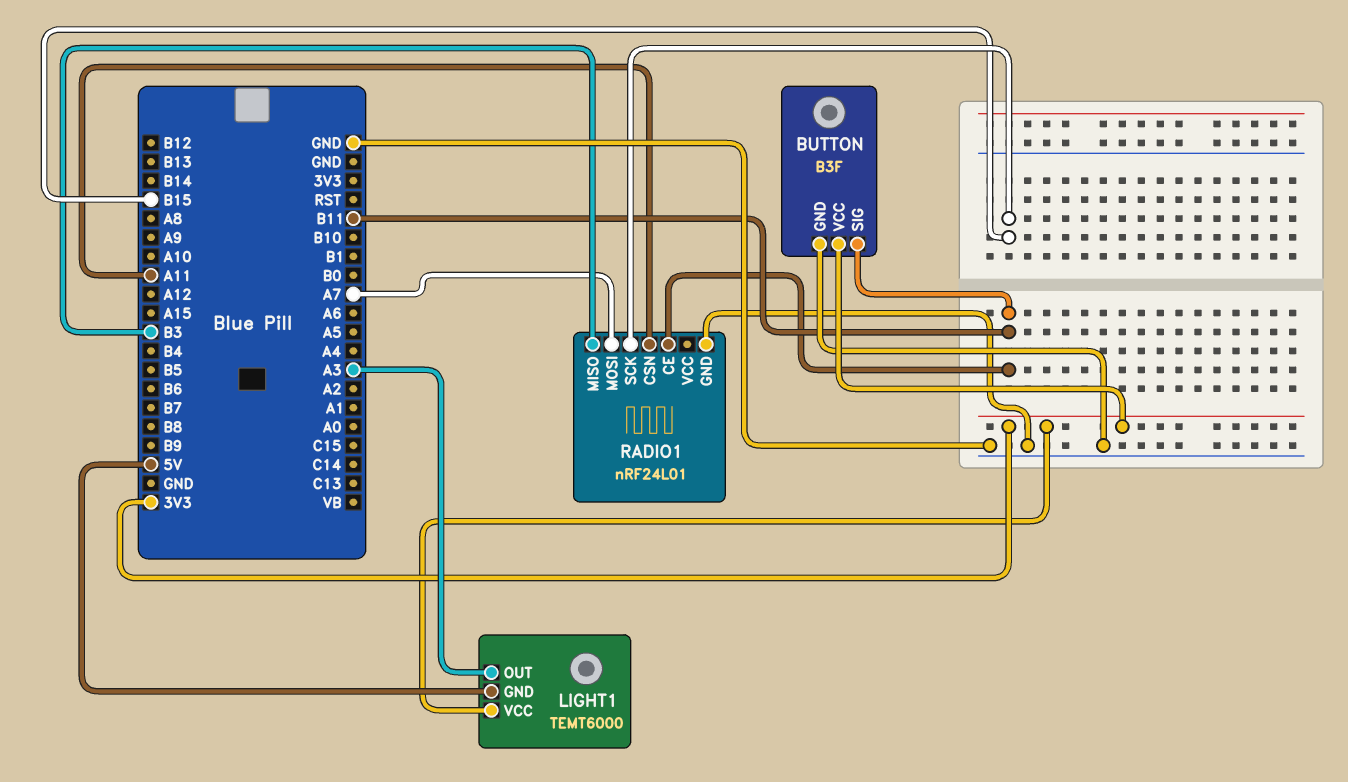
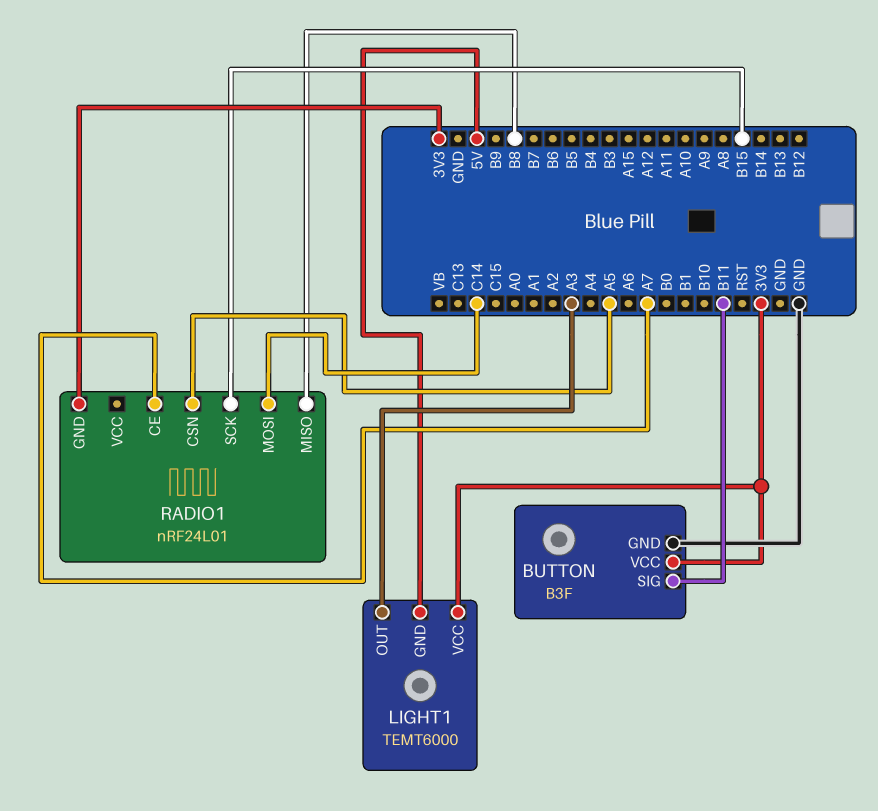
RADIO1 pin CE: B11 -> A7
RADIO1 pin CSN: A11 -> A5
RADIO1 pin GND: GND -> 3V3
RADIO1 pin MISO: B3 -> B8
RADIO1 pin MOSI: A7 -> C14

